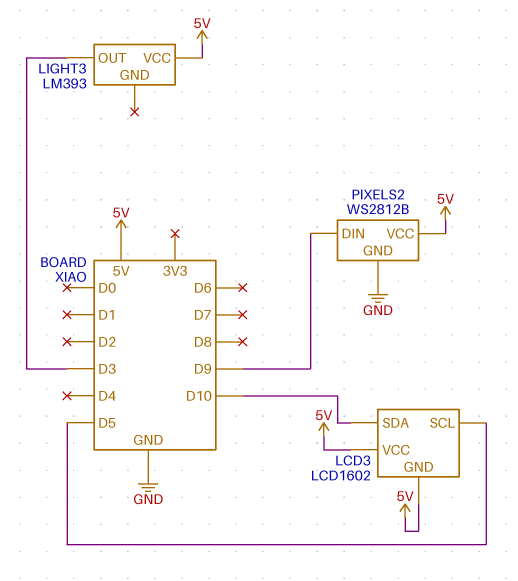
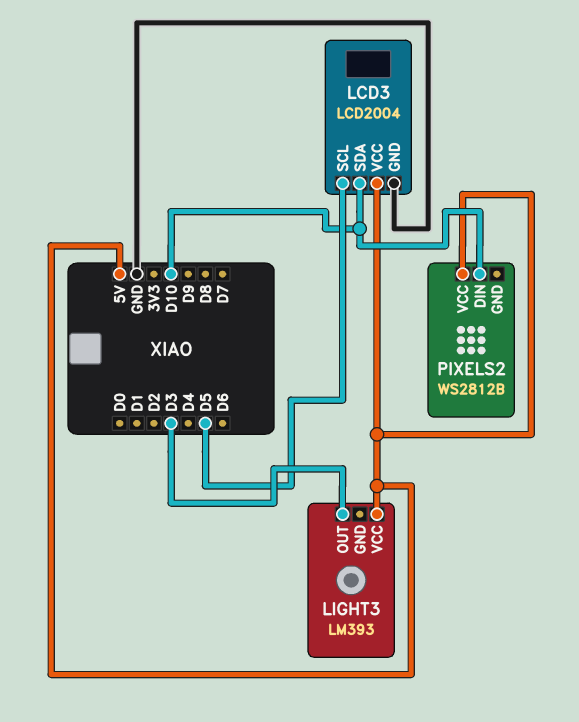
LCD3: LCD1602 -> LCD2004
LCD3 pin GND: 5V -> GND
PIXELS2 pin DIN: D9 -> D10
PIXELS2 pin GND: GND -> none

